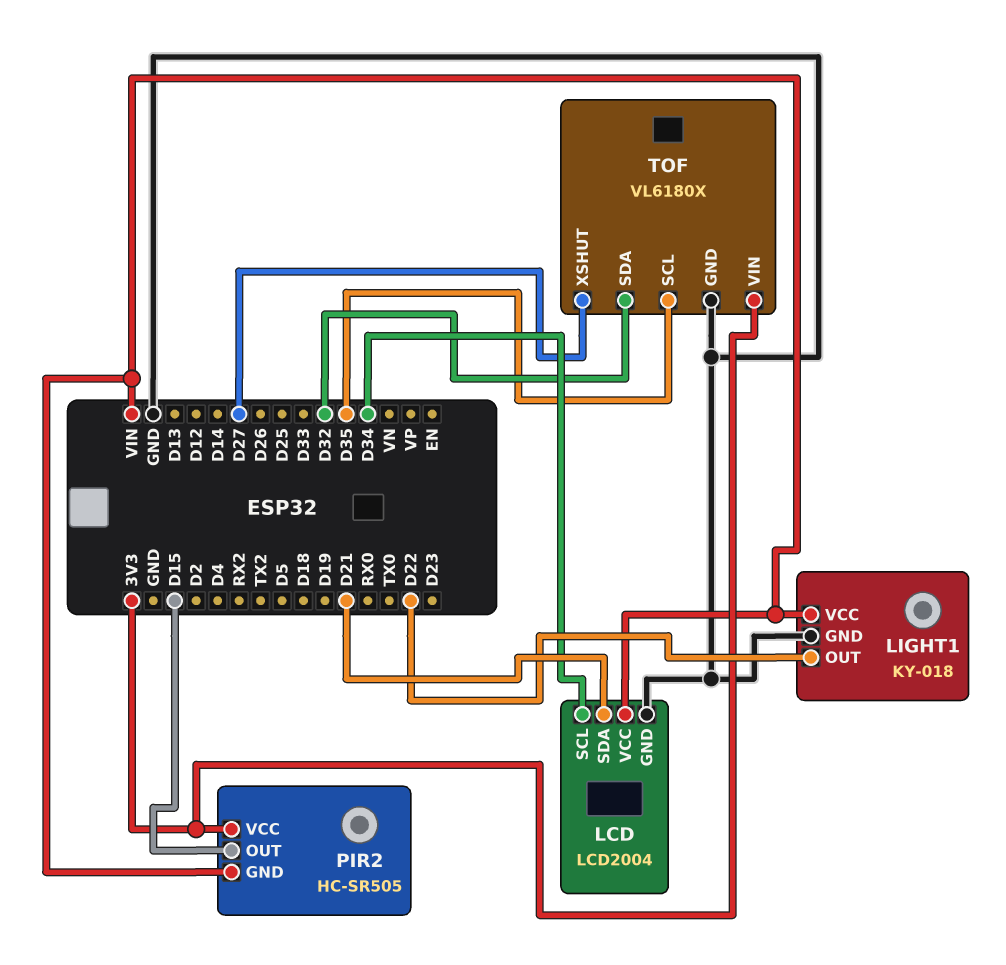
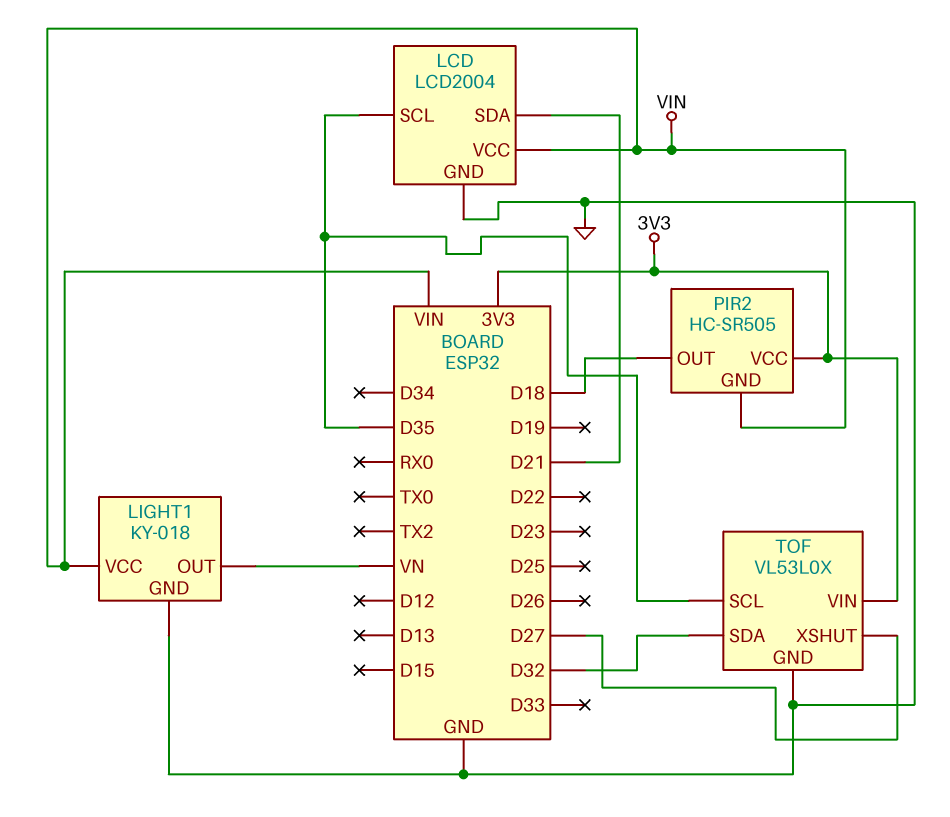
LCD pin SCL: D34 -> D35
LIGHT1 pin OUT: D22 -> VN
PIR2 pin OUT: D15 -> D18
TOF: VL6180X -> VL53L0X

